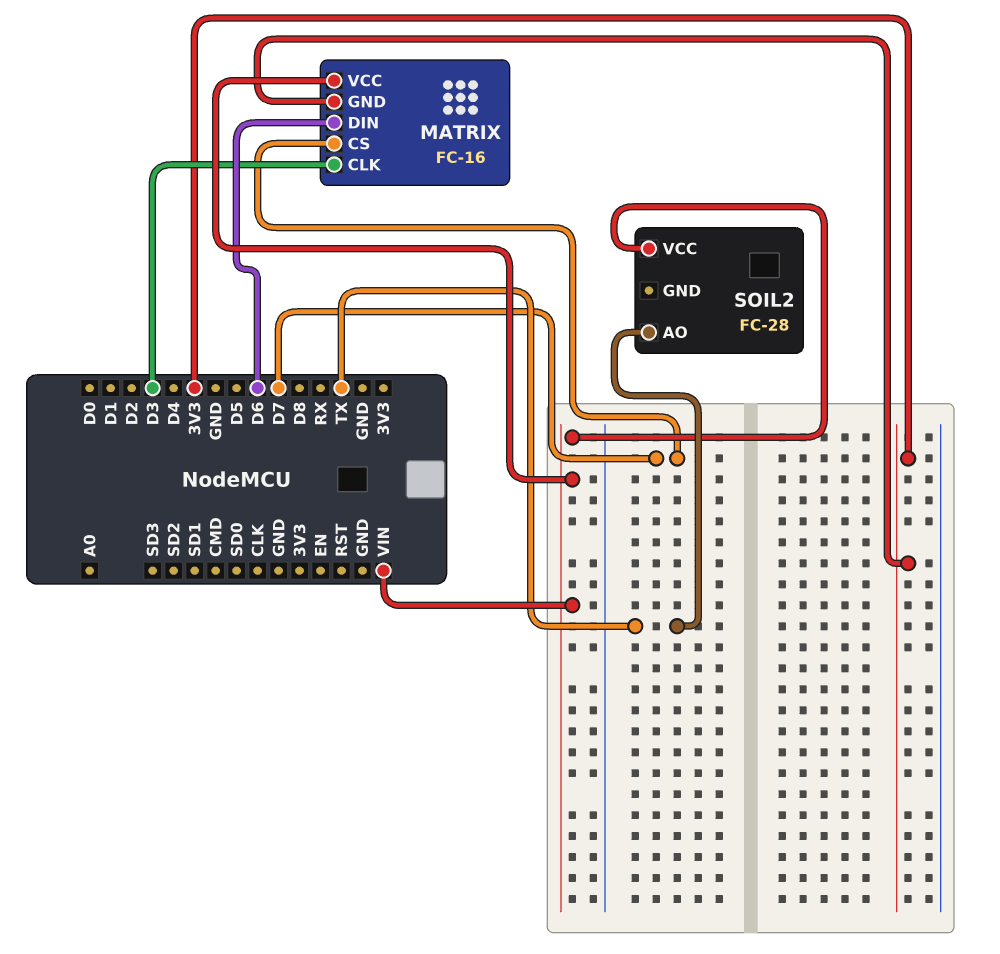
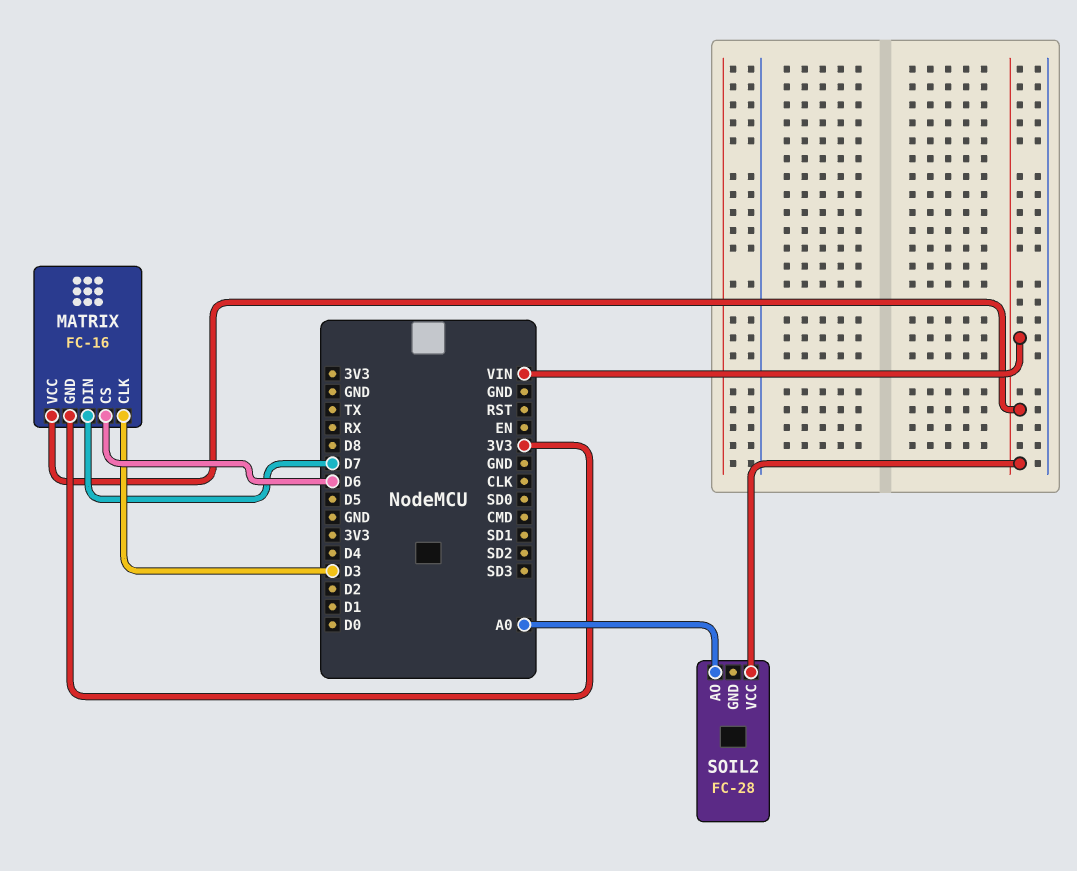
MATRIX pin CS: D7 -> D6
MATRIX pin DIN: D6 -> D7
SOIL2 pin AO: TX -> A0

